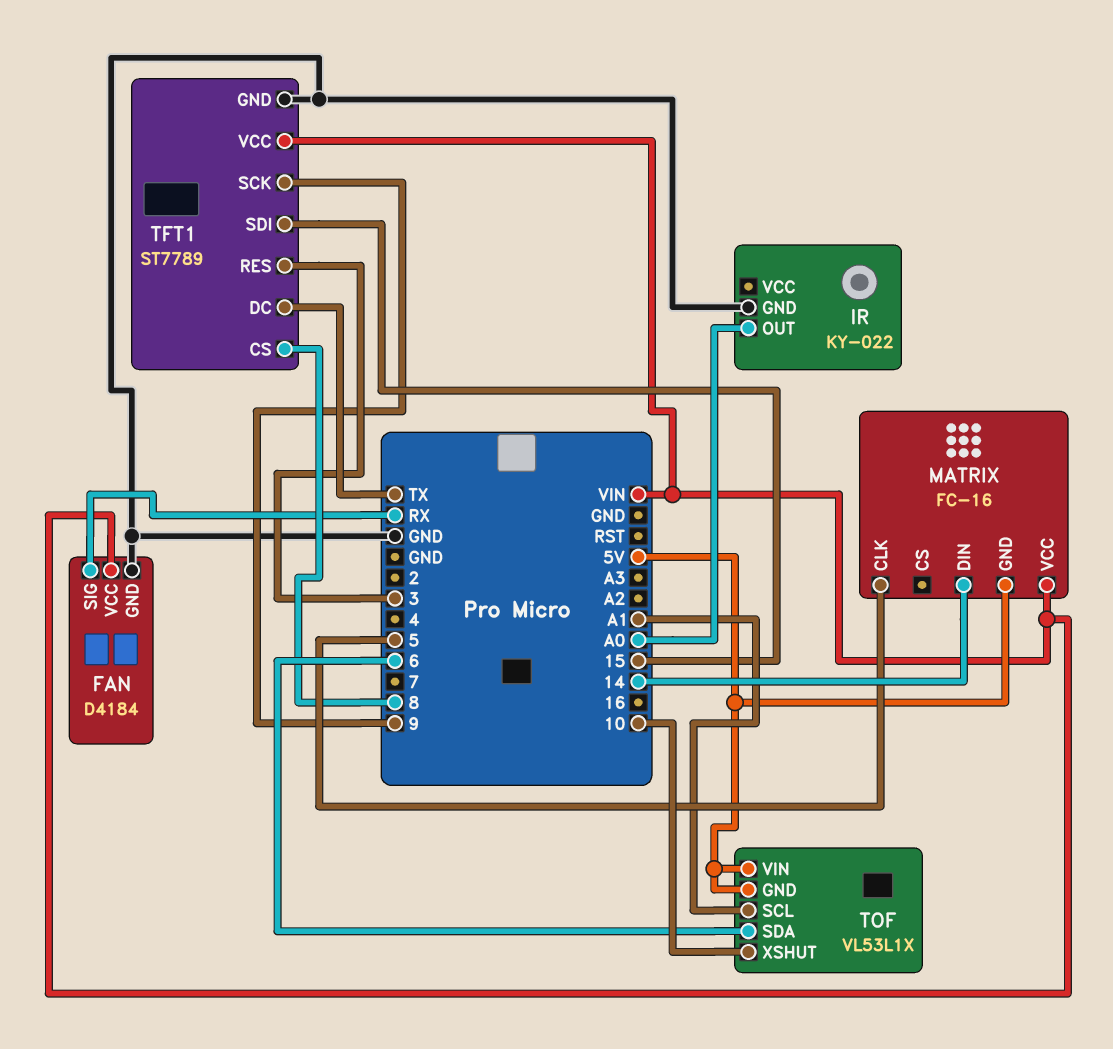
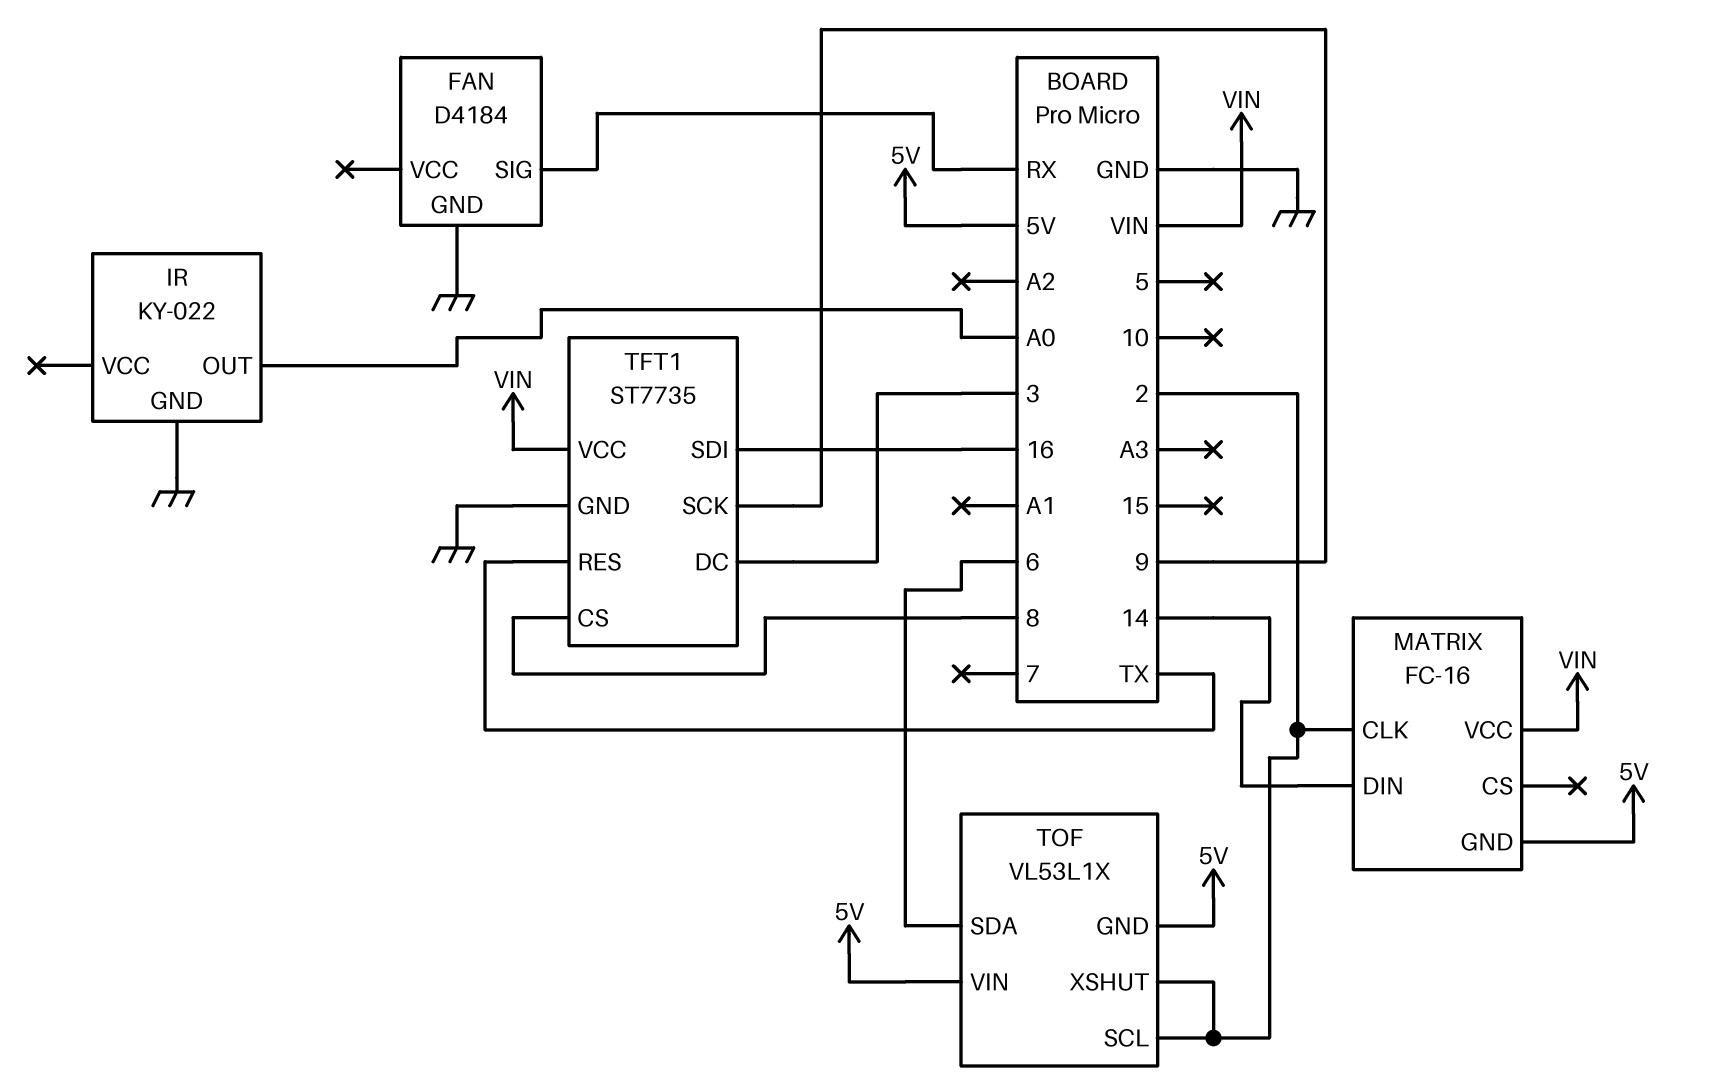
FAN pin VCC: VIN -> none
MATRIX pin CLK: 5 -> 2
TFT1: ST7789 -> ST7735
TFT1 pin DC: TX -> 3
TFT1 pin RES: 3 -> TX
TFT1 pin SDI: 15 -> 16
TOF pin SCL: A1 -> 2
TOF pin XSHUT: 10 -> 2

